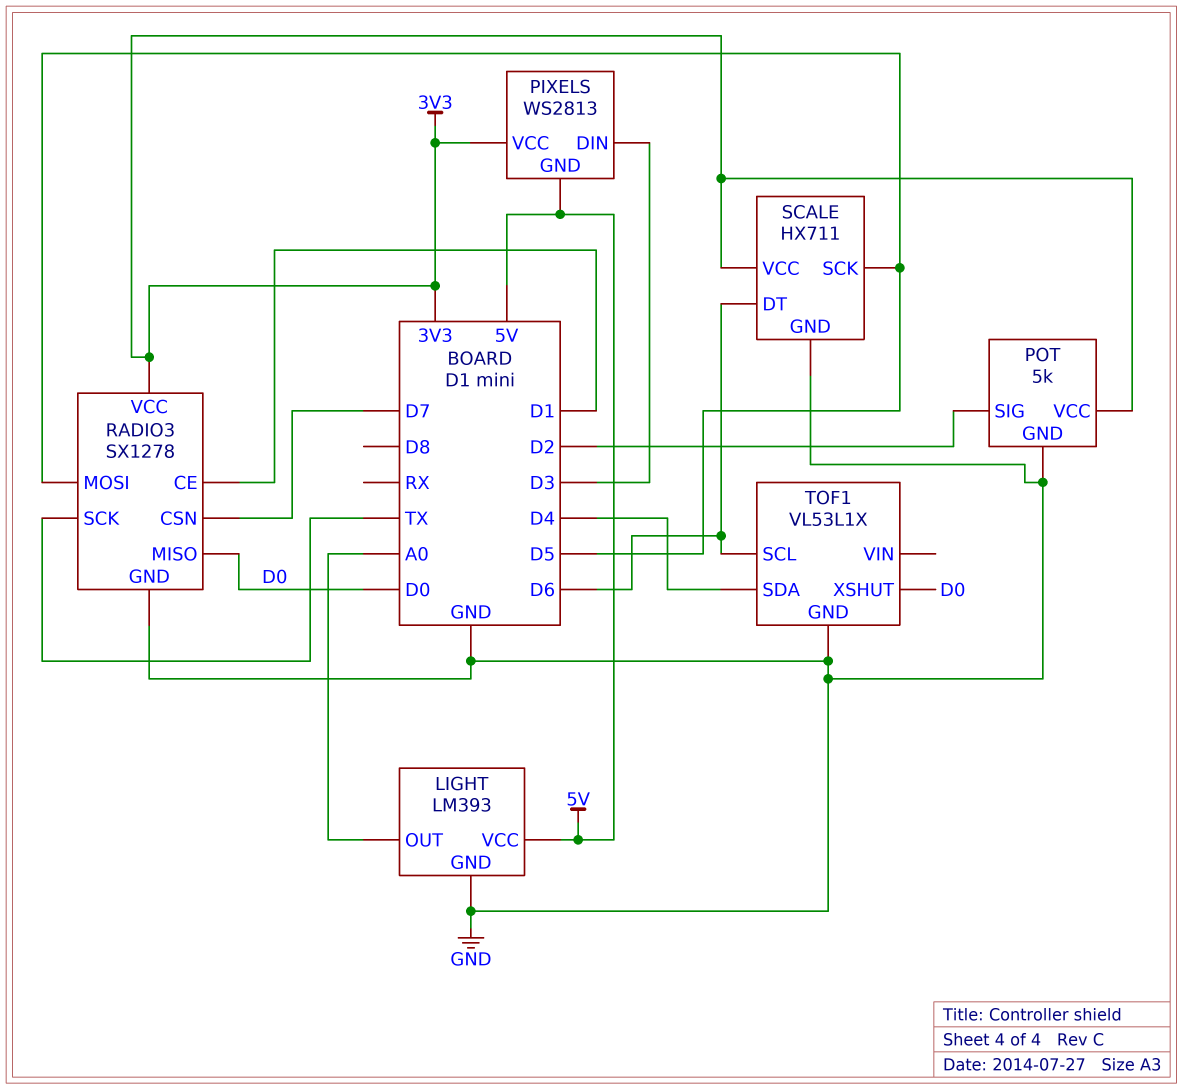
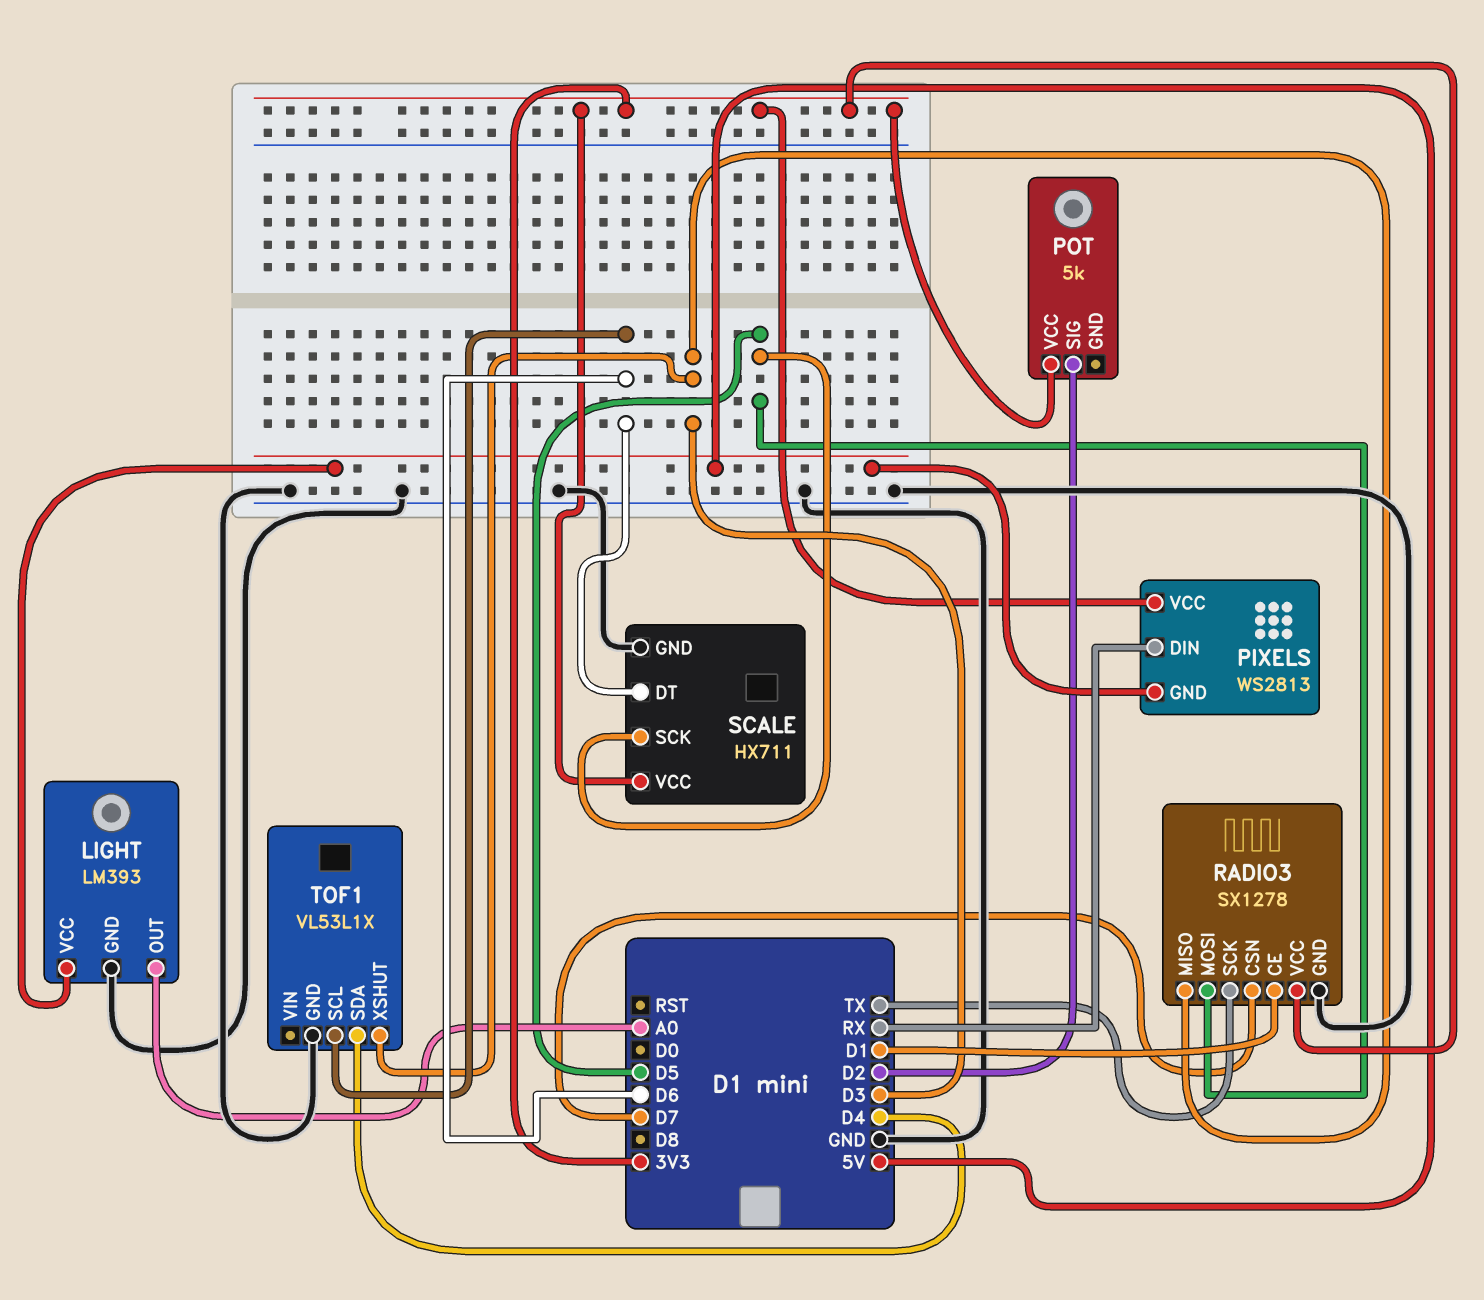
PIXELS pin DIN: D3 -> RX
POT pin GND: GND -> none
RADIO3 pin MISO: D0 -> D3
TOF1 pin XSHUT: D0 -> D3

